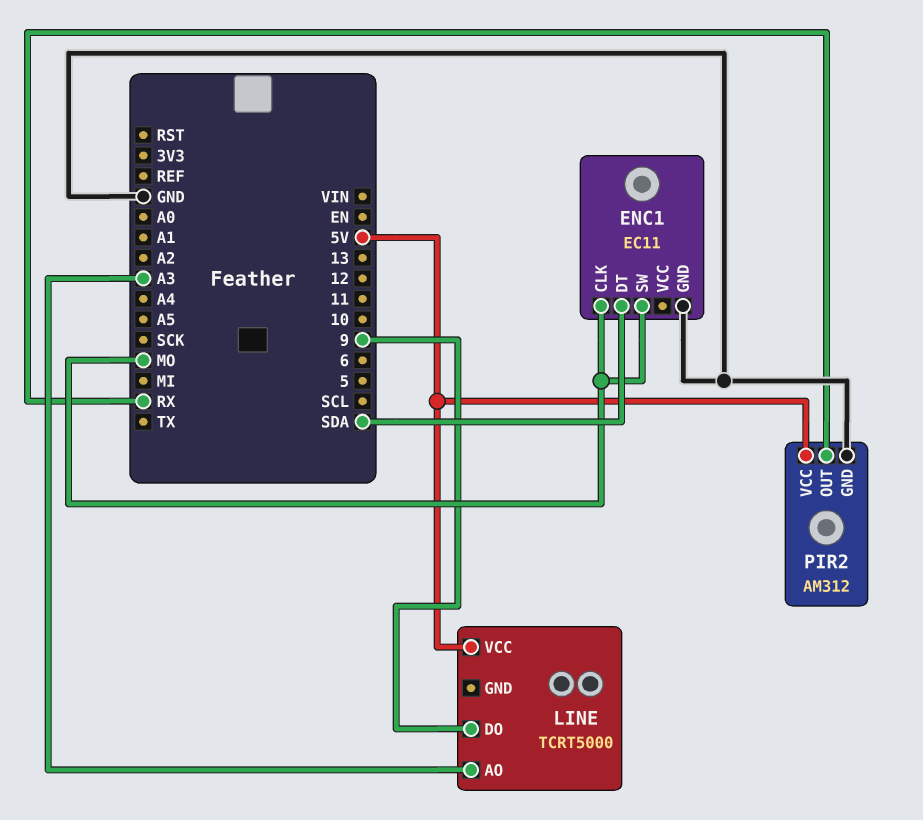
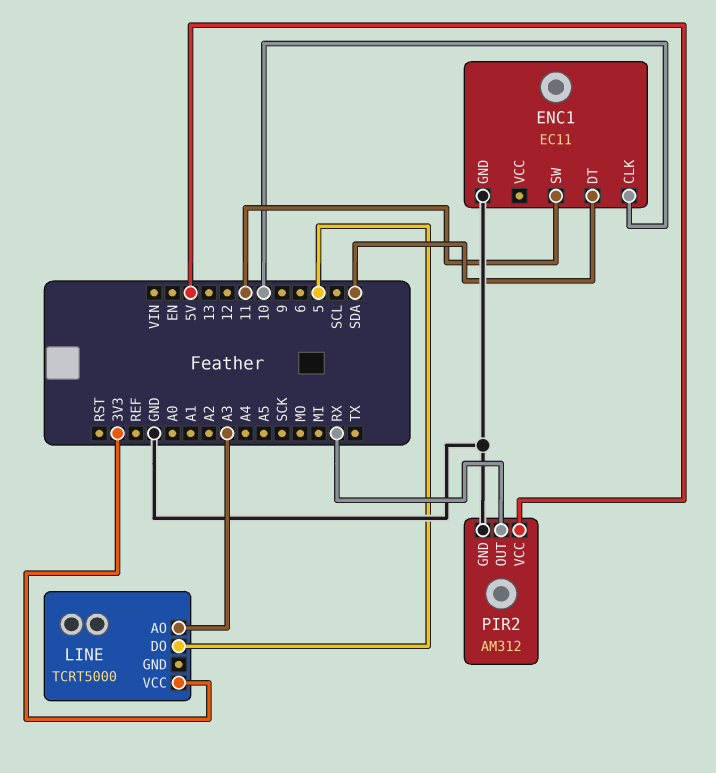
ENC1 pin CLK: MO -> 10
ENC1 pin SW: MO -> 11
LINE pin DO: 9 -> 5
LINE pin VCC: 5V -> 3V3

